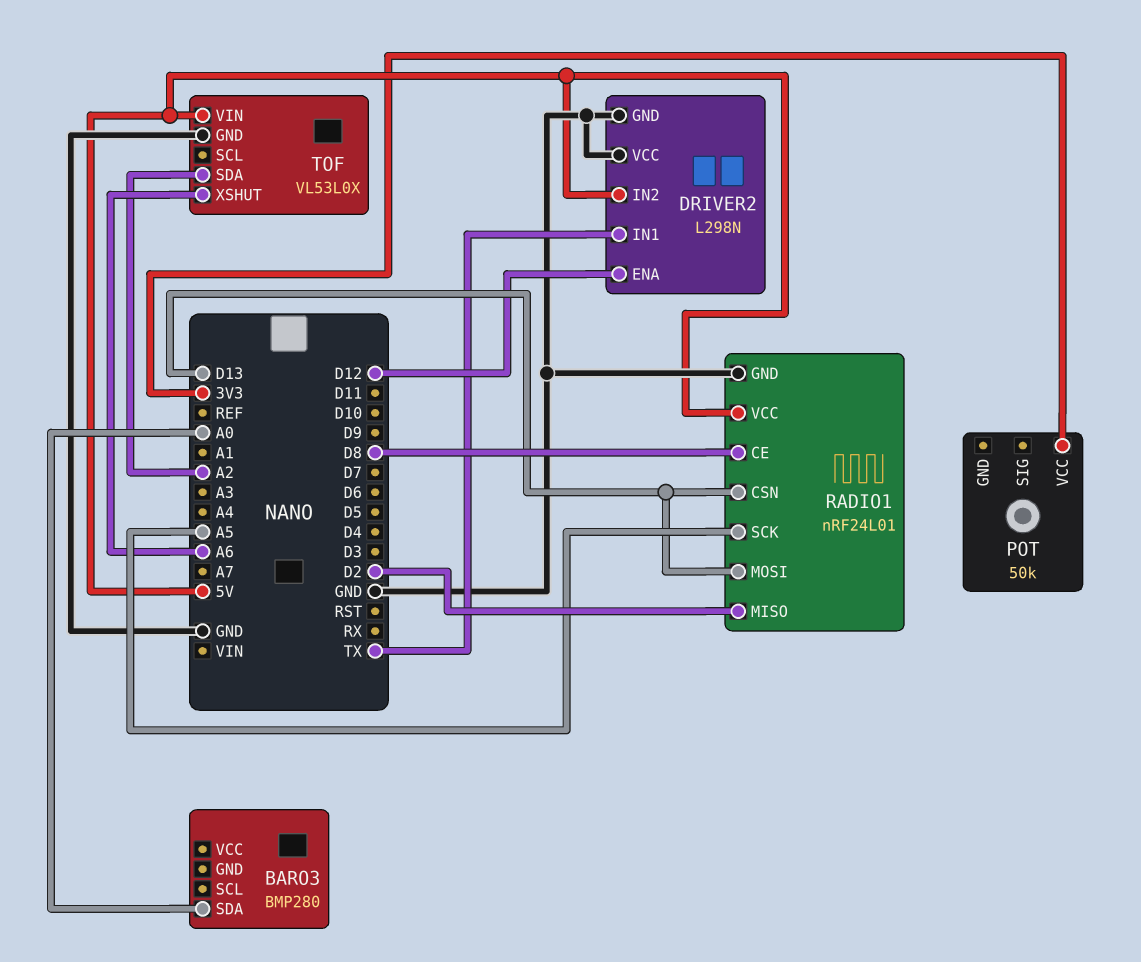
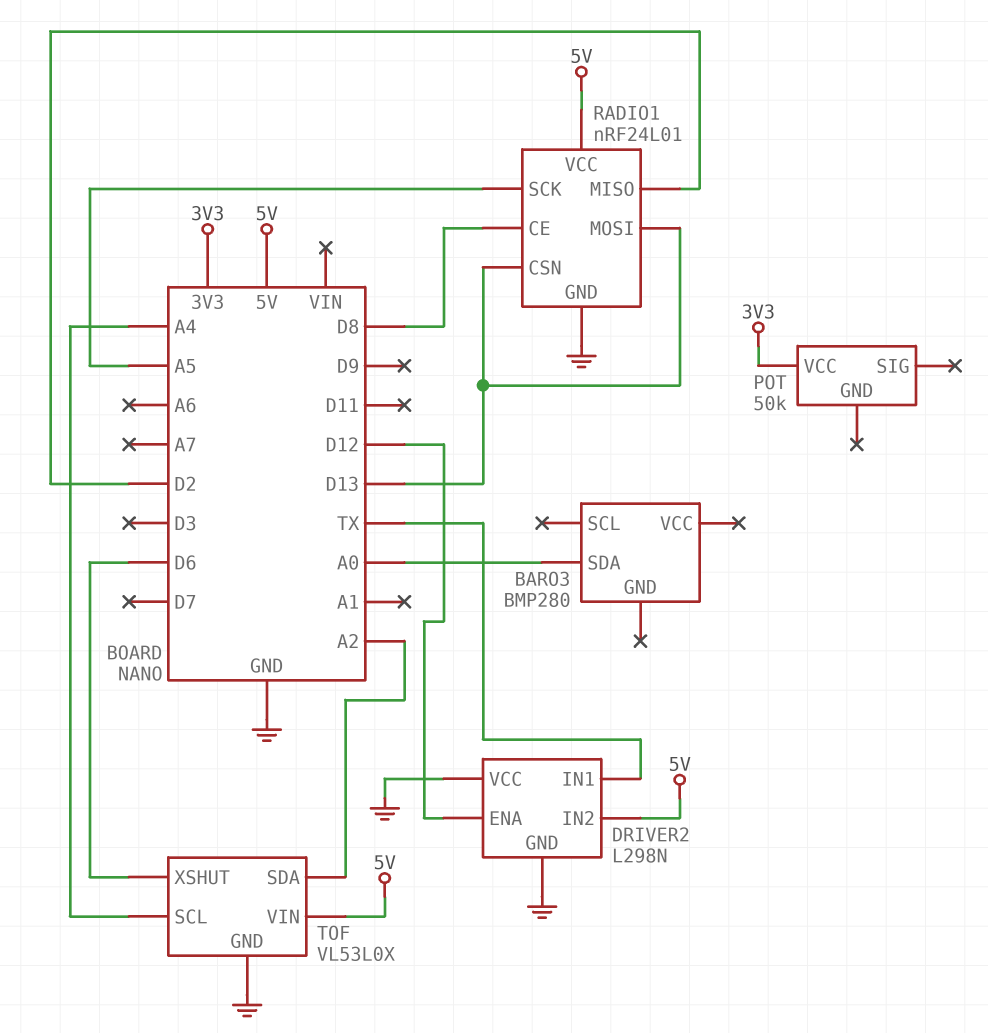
TOF pin SCL: none -> A4
TOF pin XSHUT: A6 -> D6

